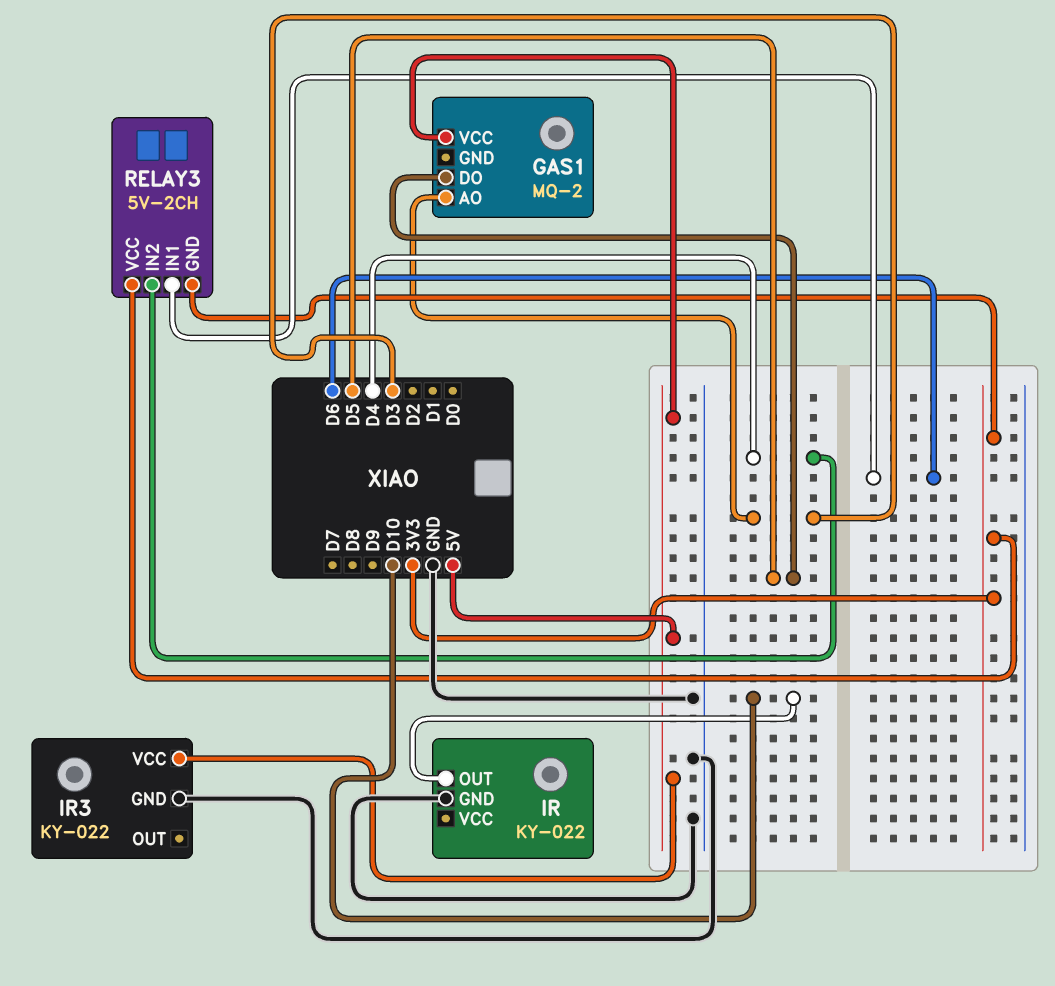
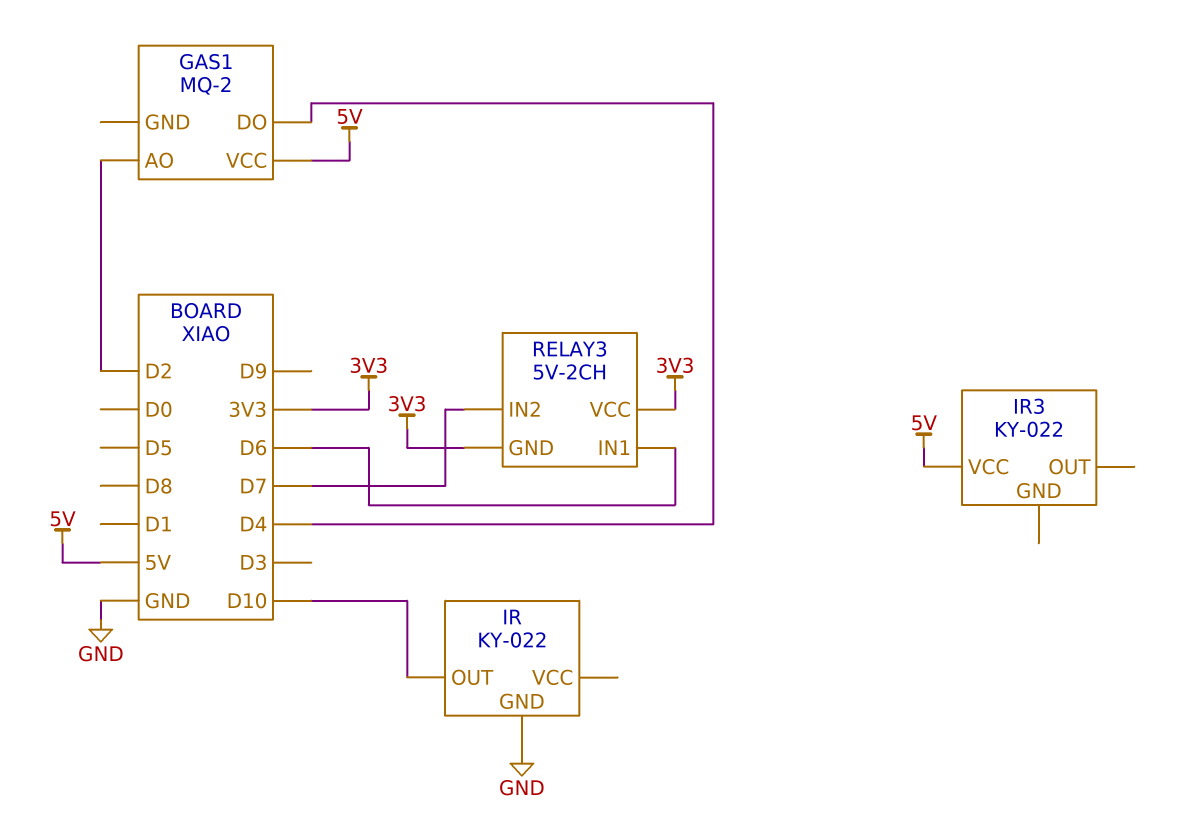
GAS1 pin AO: D3 -> D2
GAS1 pin DO: D5 -> D4
IR3 pin GND: GND -> none
RELAY3 pin IN2: D4 -> D7

